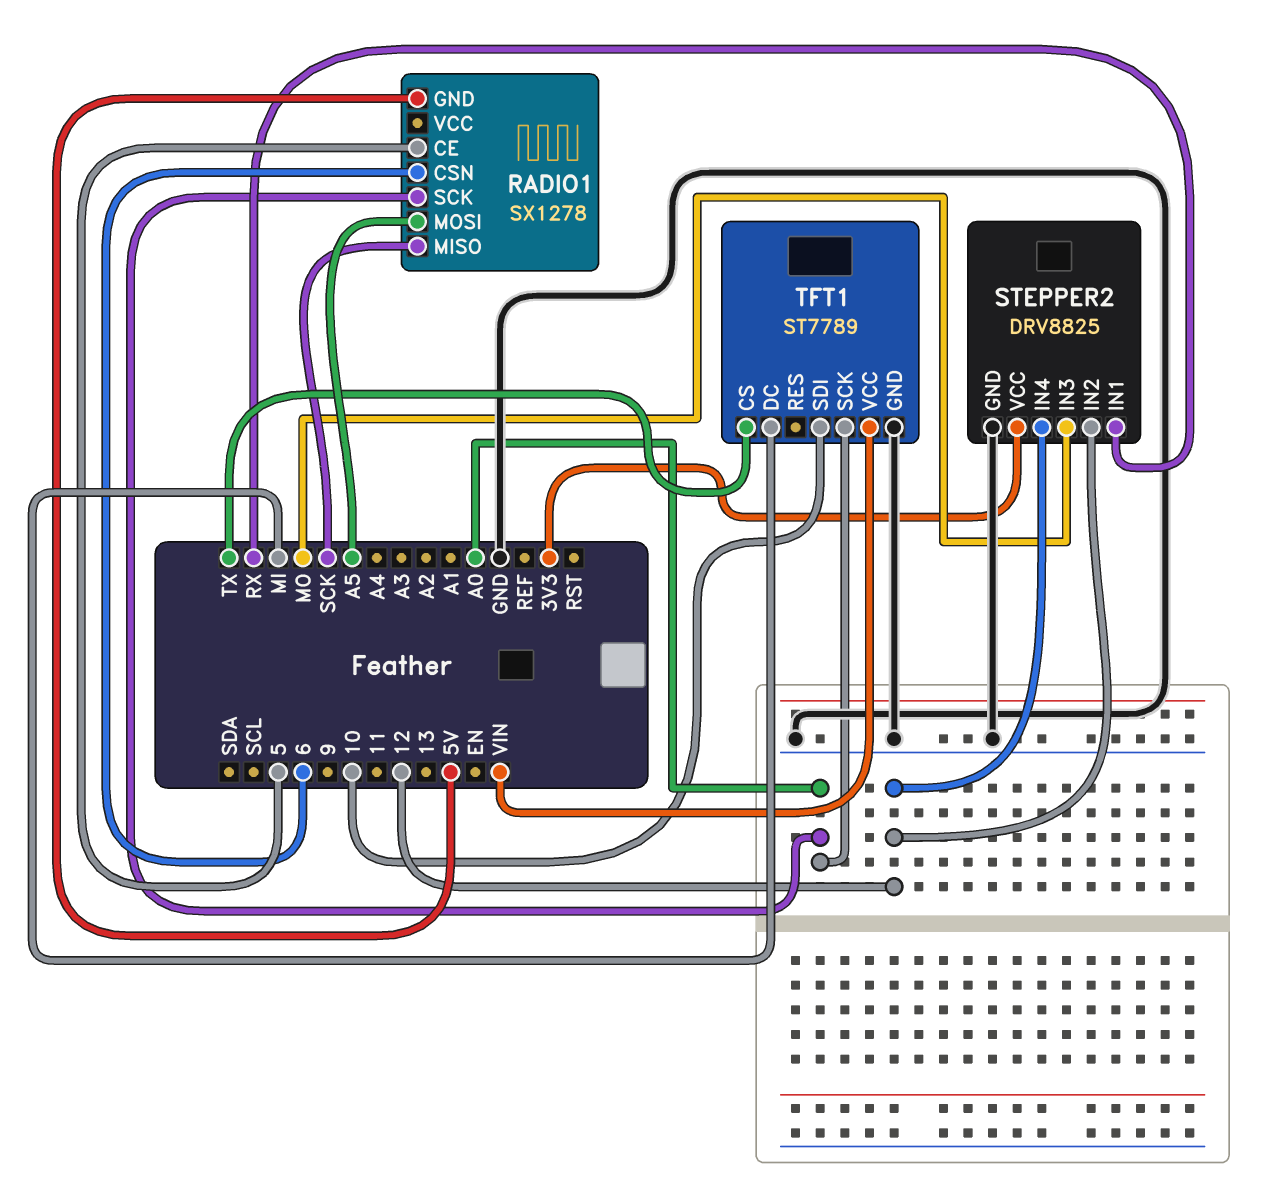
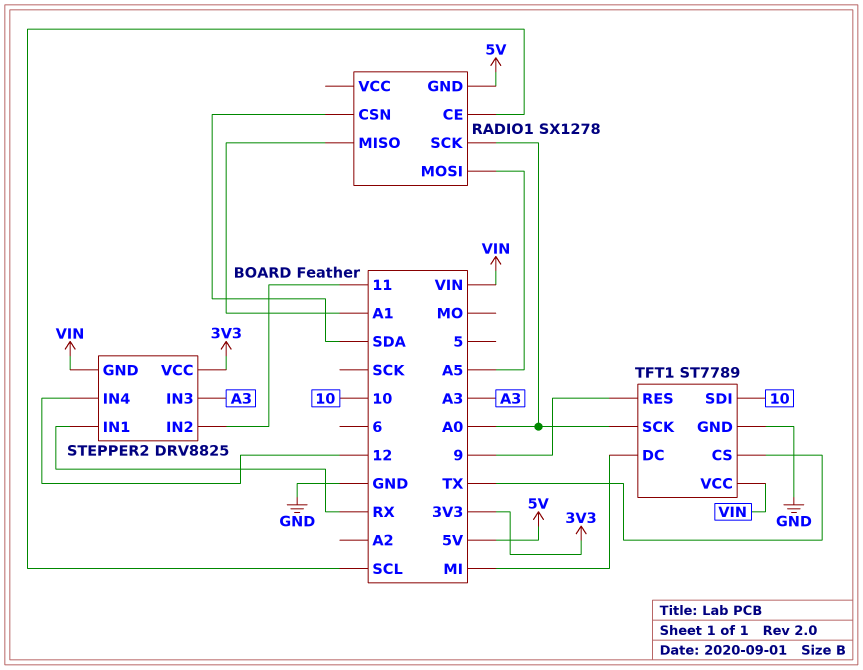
RADIO1 pin CE: 5 -> SCL
RADIO1 pin CSN: 6 -> SDA
RADIO1 pin MISO: SCK -> A1
STEPPER2 pin GND: GND -> VIN
STEPPER2 pin IN2: 12 -> 11
STEPPER2 pin IN3: MO -> A3
TFT1 pin RES: none -> 9

